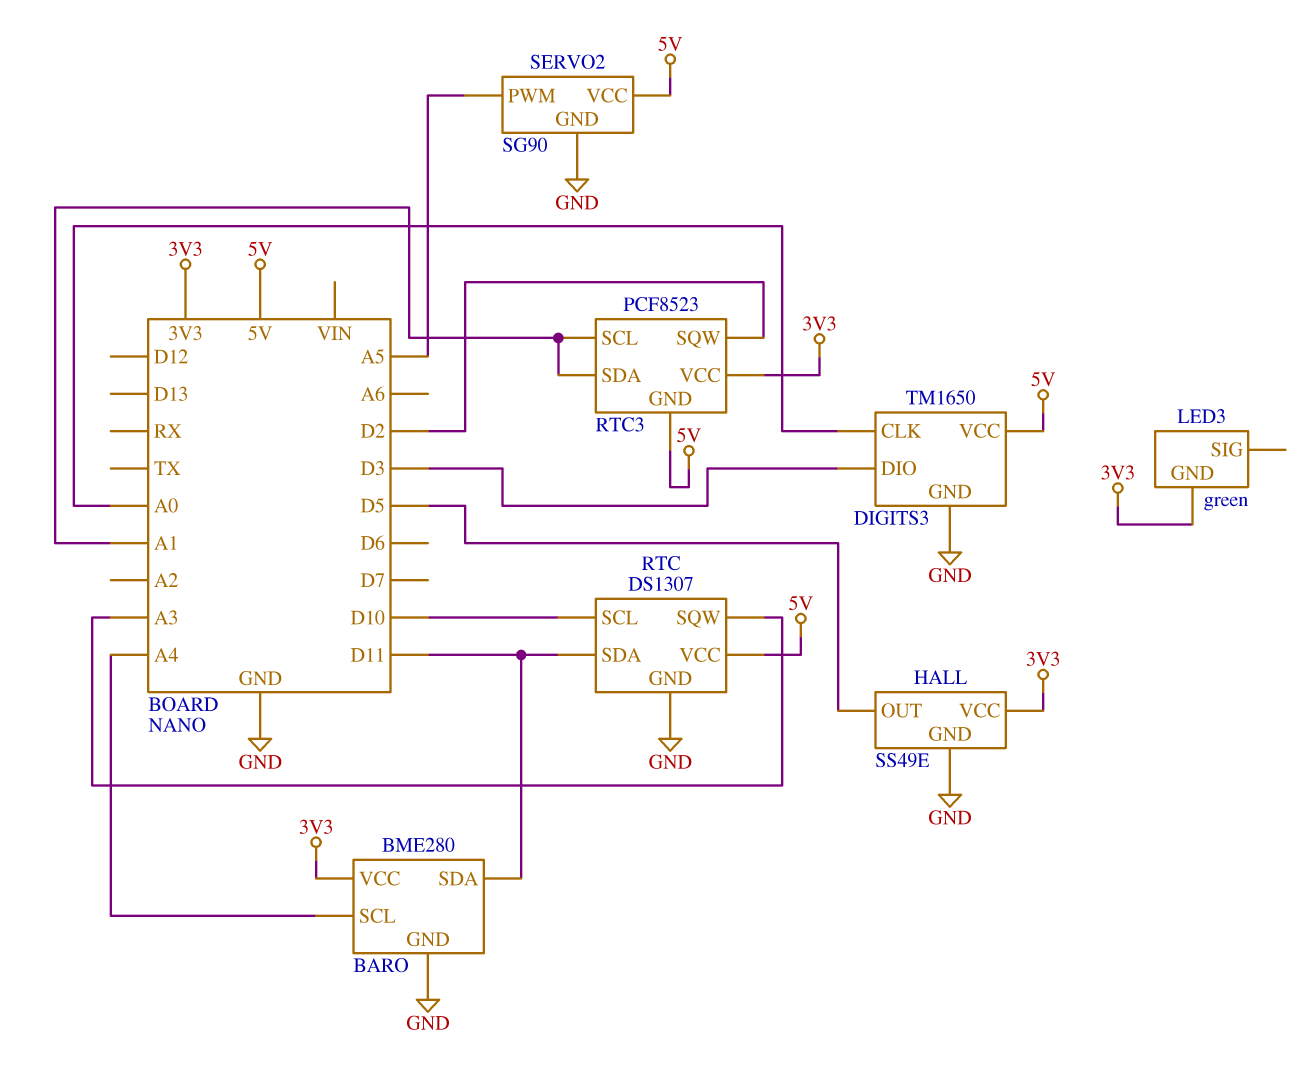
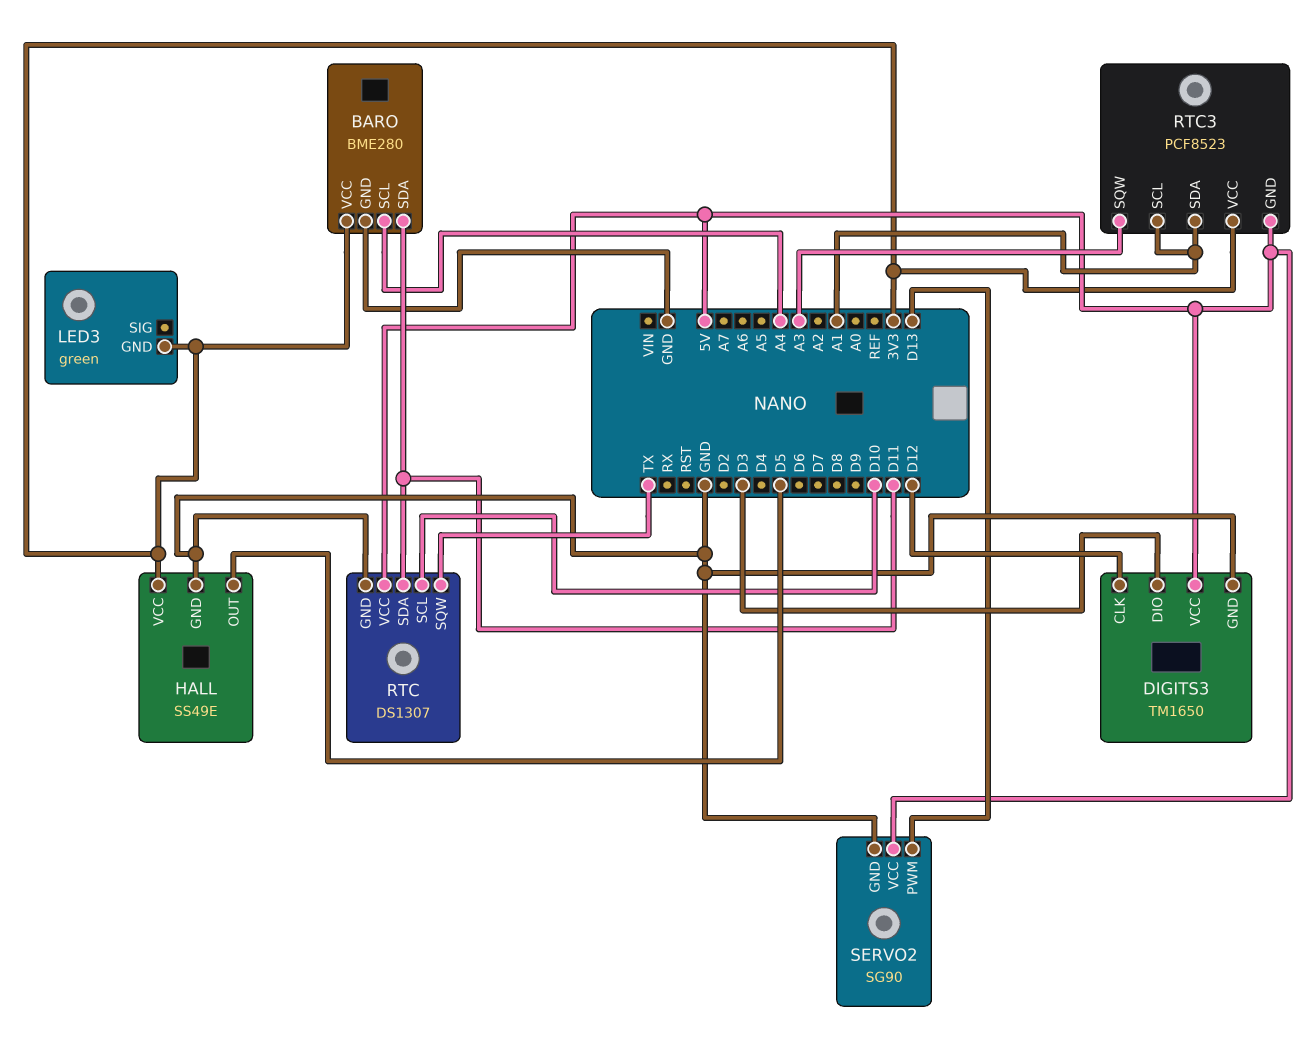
DIGITS3 pin CLK: A0 -> D12
RTC pin SQW: A3 -> TX
RTC3 pin SQW: D2 -> A3
SERVO2 pin PWM: A5 -> D13

